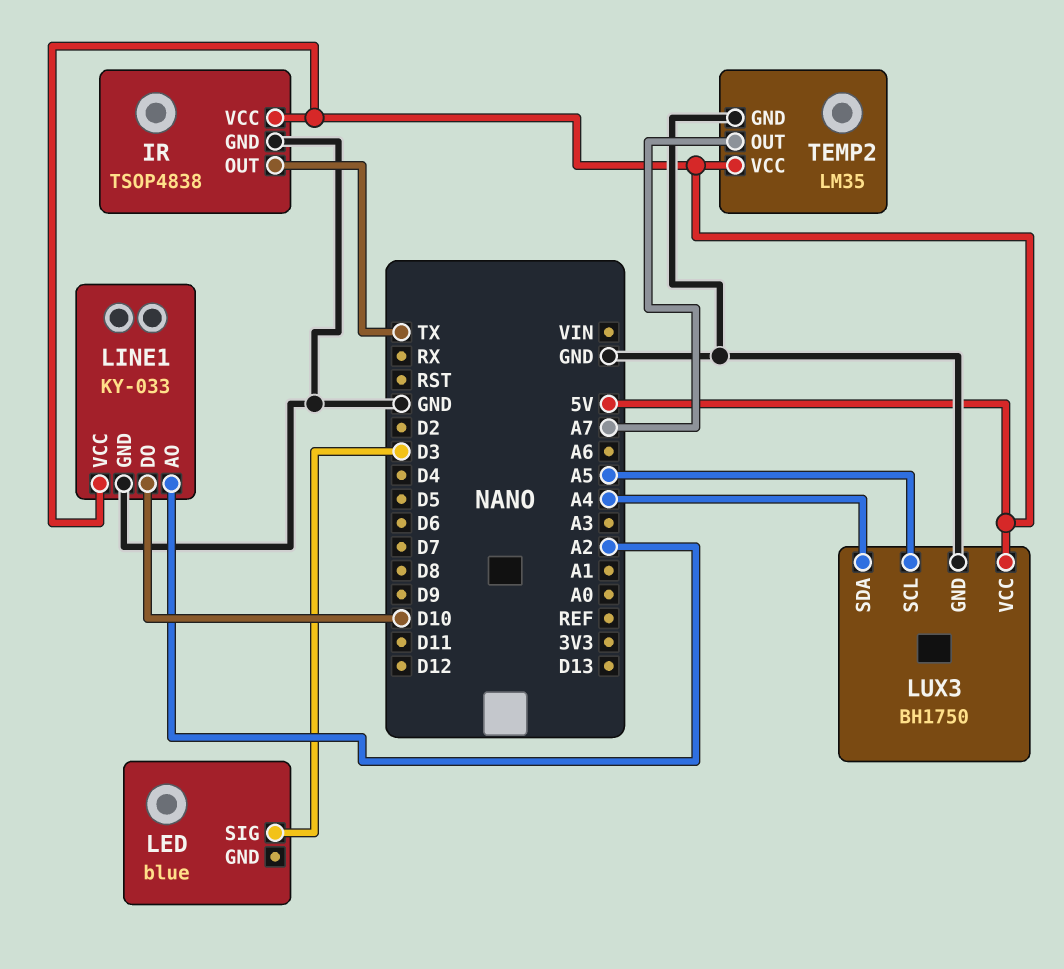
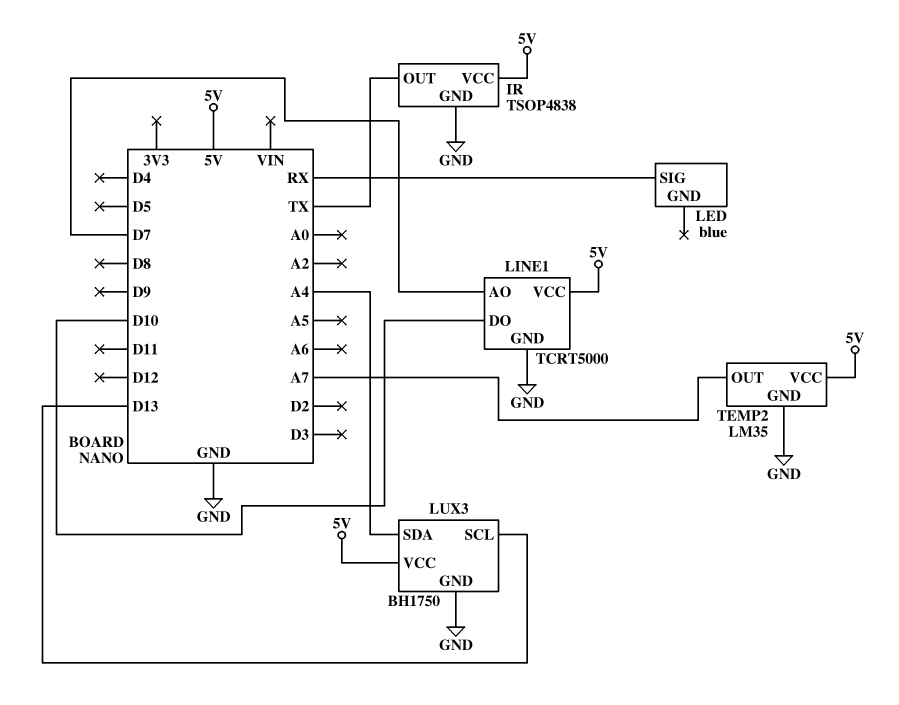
LED pin SIG: D3 -> RX
LINE1: KY-033 -> TCRT5000
LINE1 pin AO: A2 -> D7
LUX3 pin SCL: A5 -> D13

